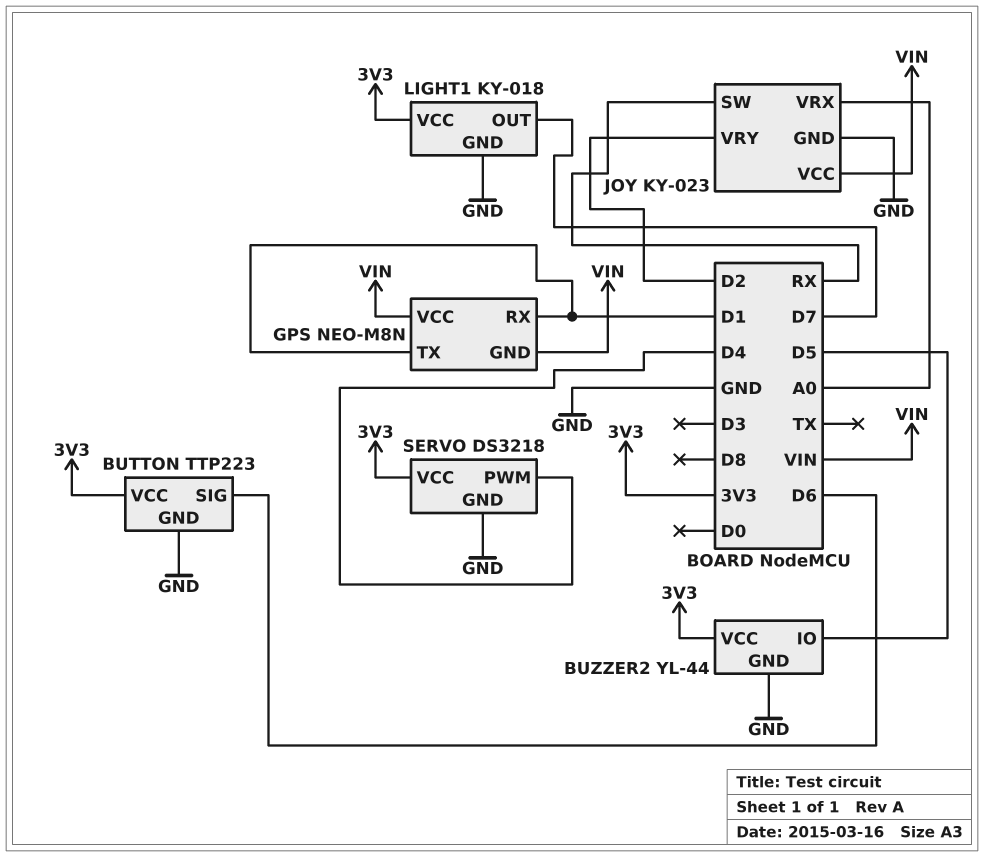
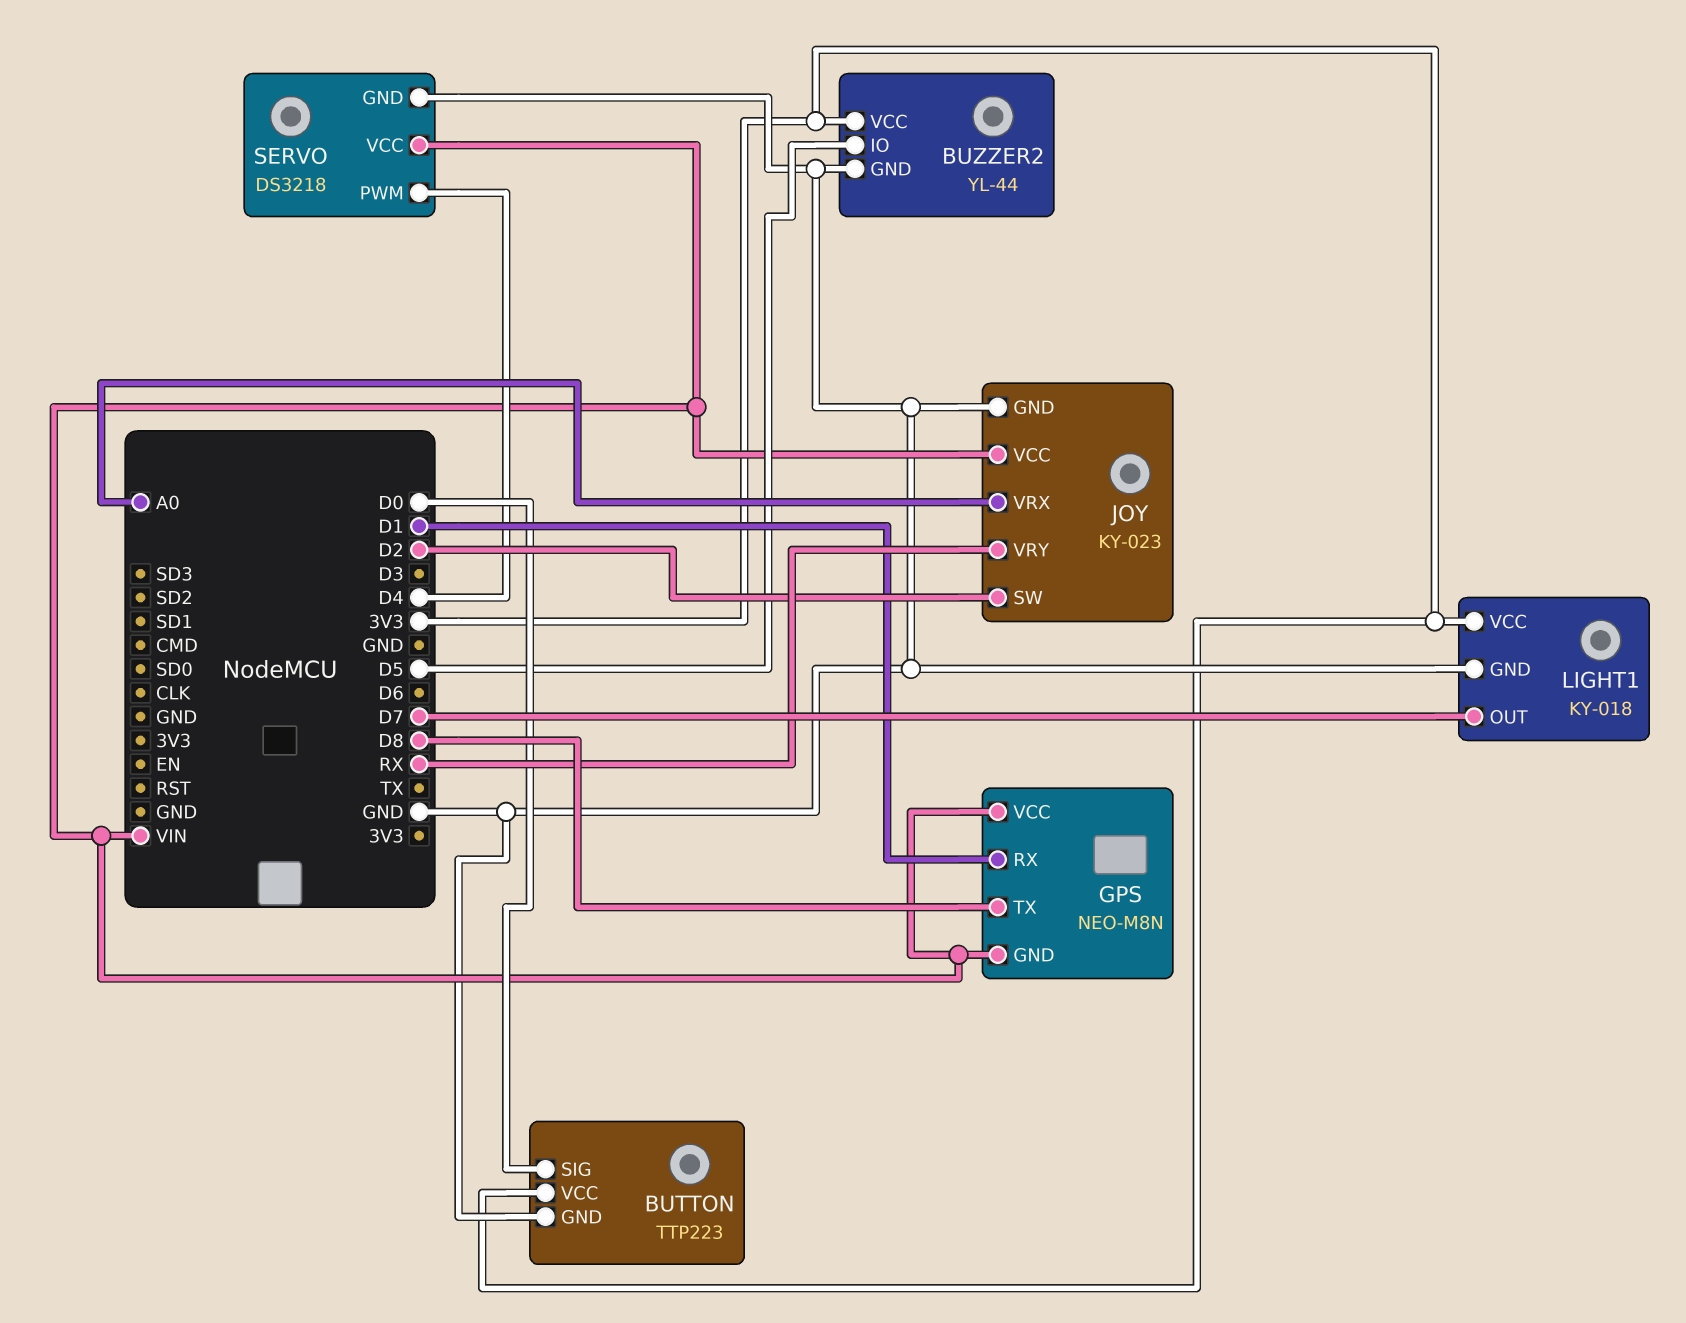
BUTTON pin SIG: D6 -> D0
GPS pin TX: D1 -> D8
JOY pin SW: RX -> D2
JOY pin VRY: D2 -> RX
SERVO pin VCC: 3V3 -> VIN

